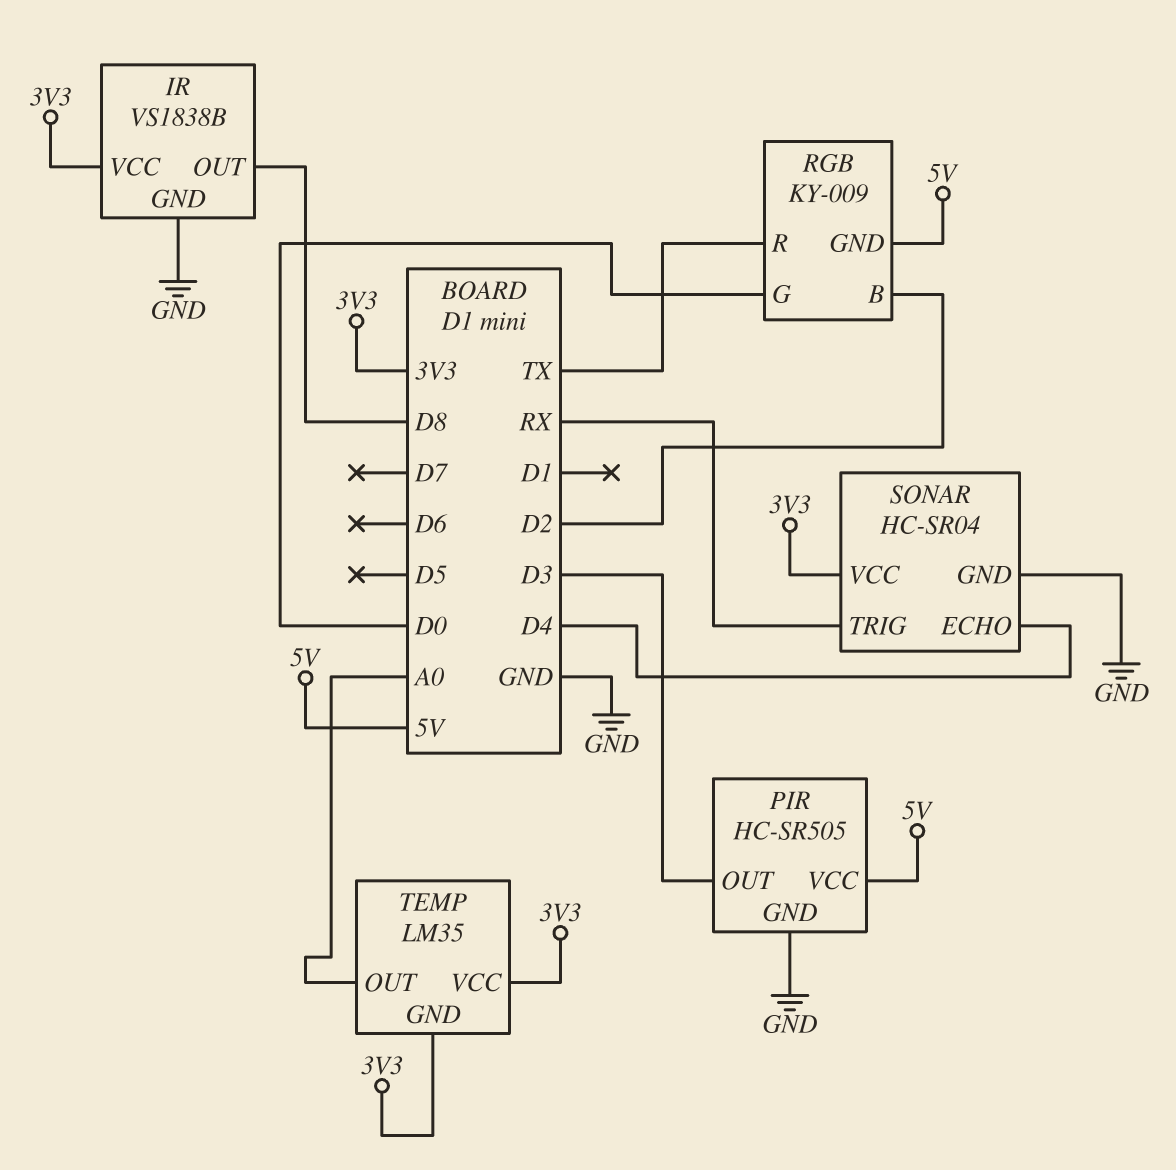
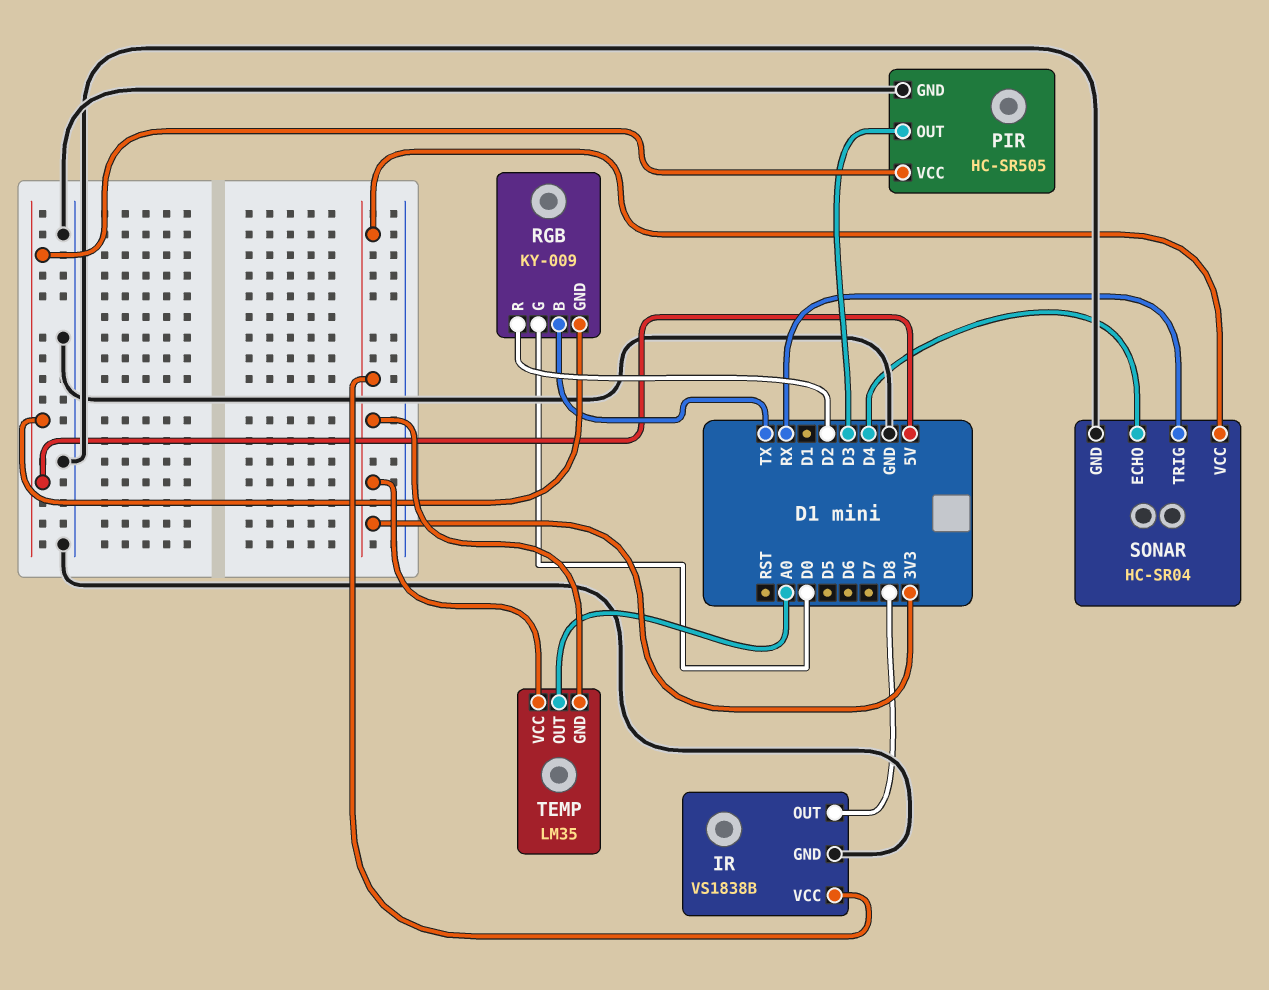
RGB pin B: D2 -> TX
RGB pin R: TX -> D2

